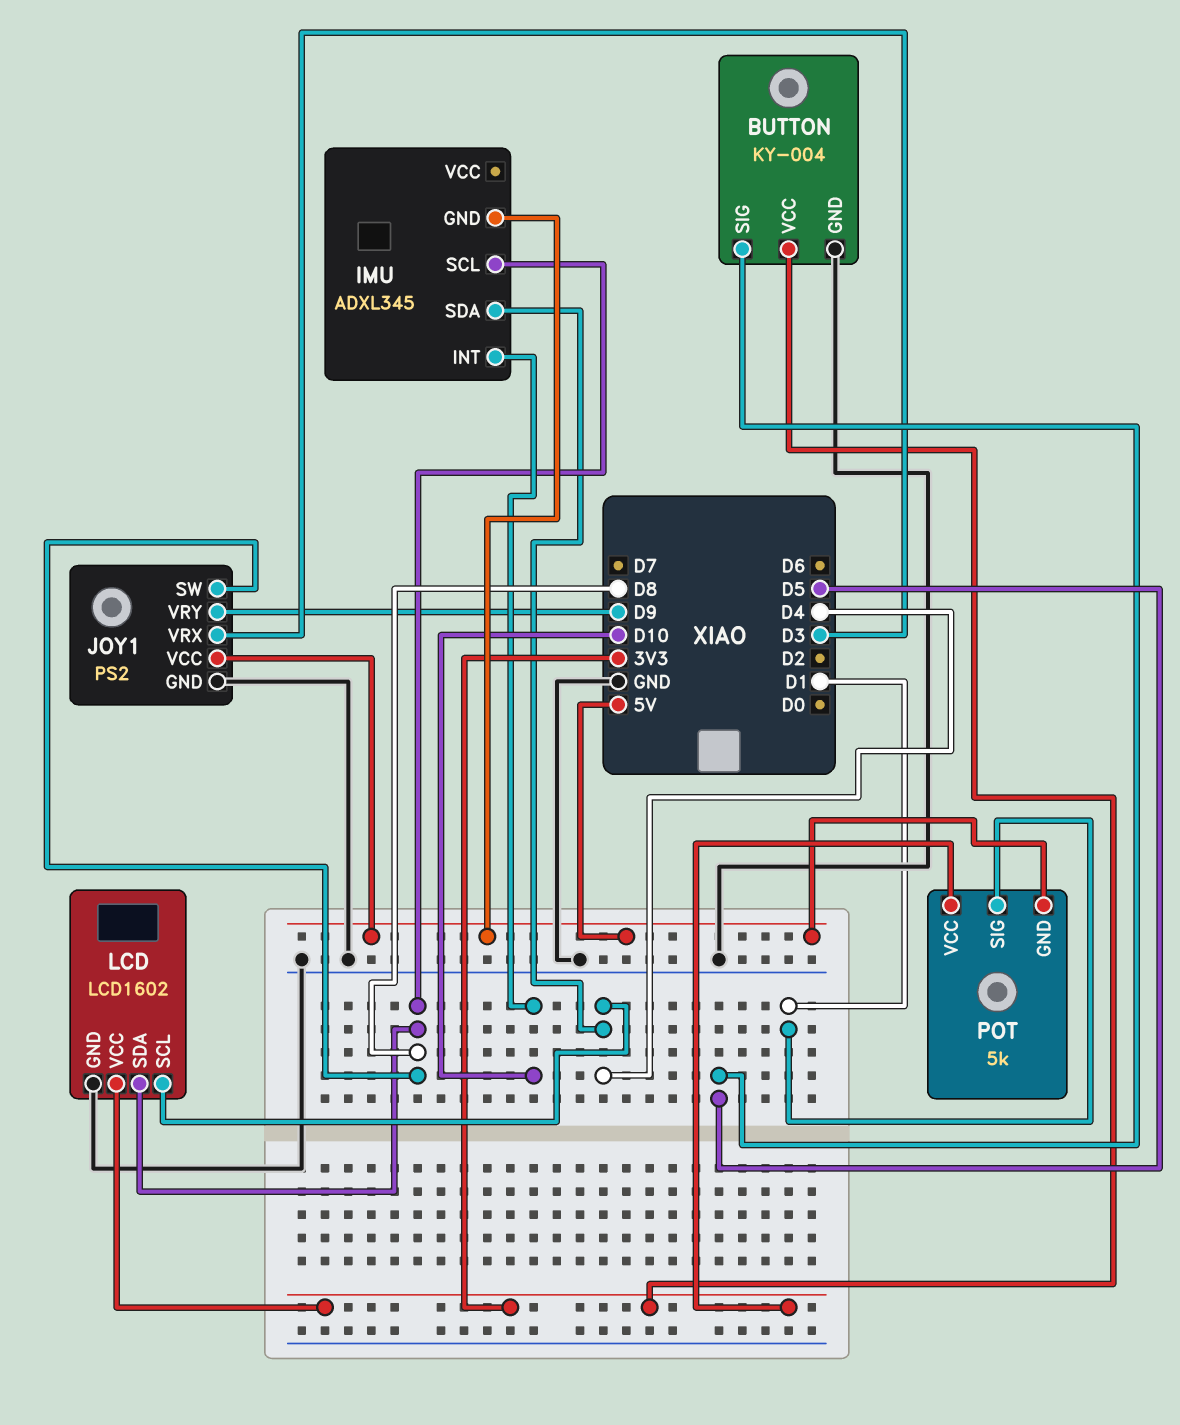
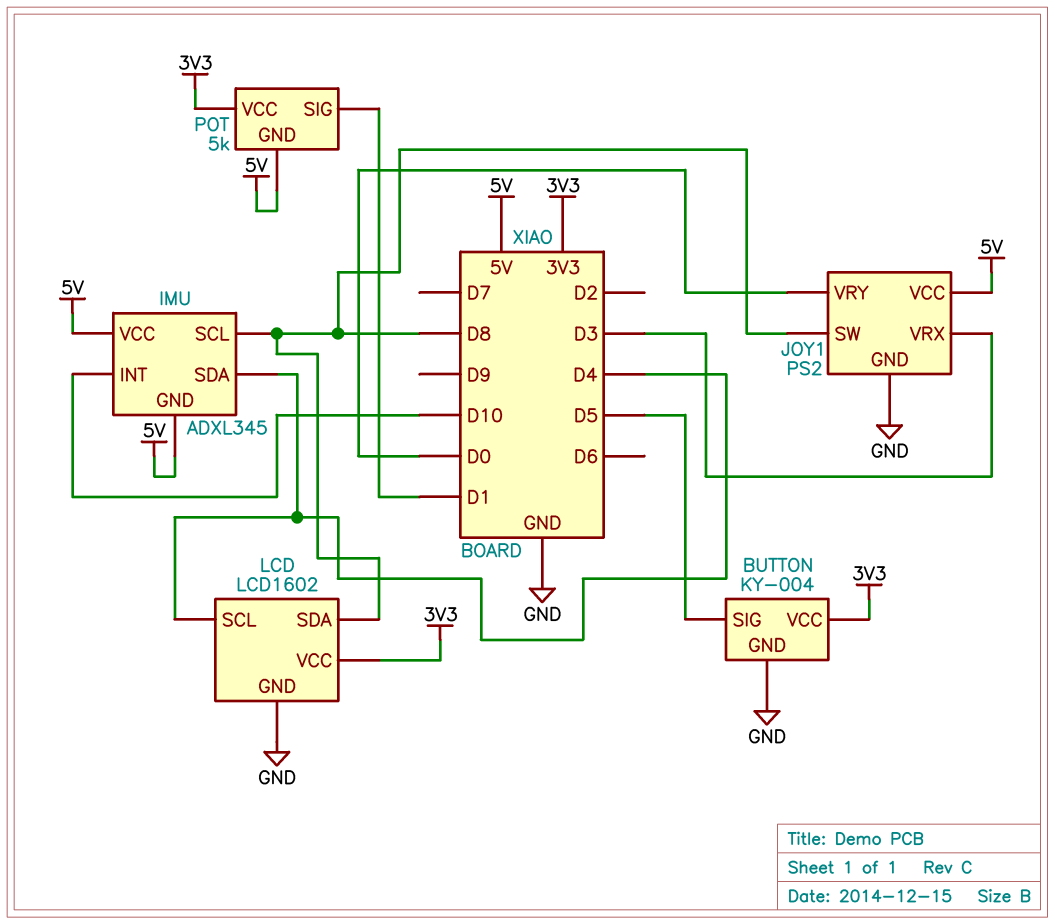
IMU pin VCC: none -> 5V
JOY1 pin VRY: D9 -> D0

